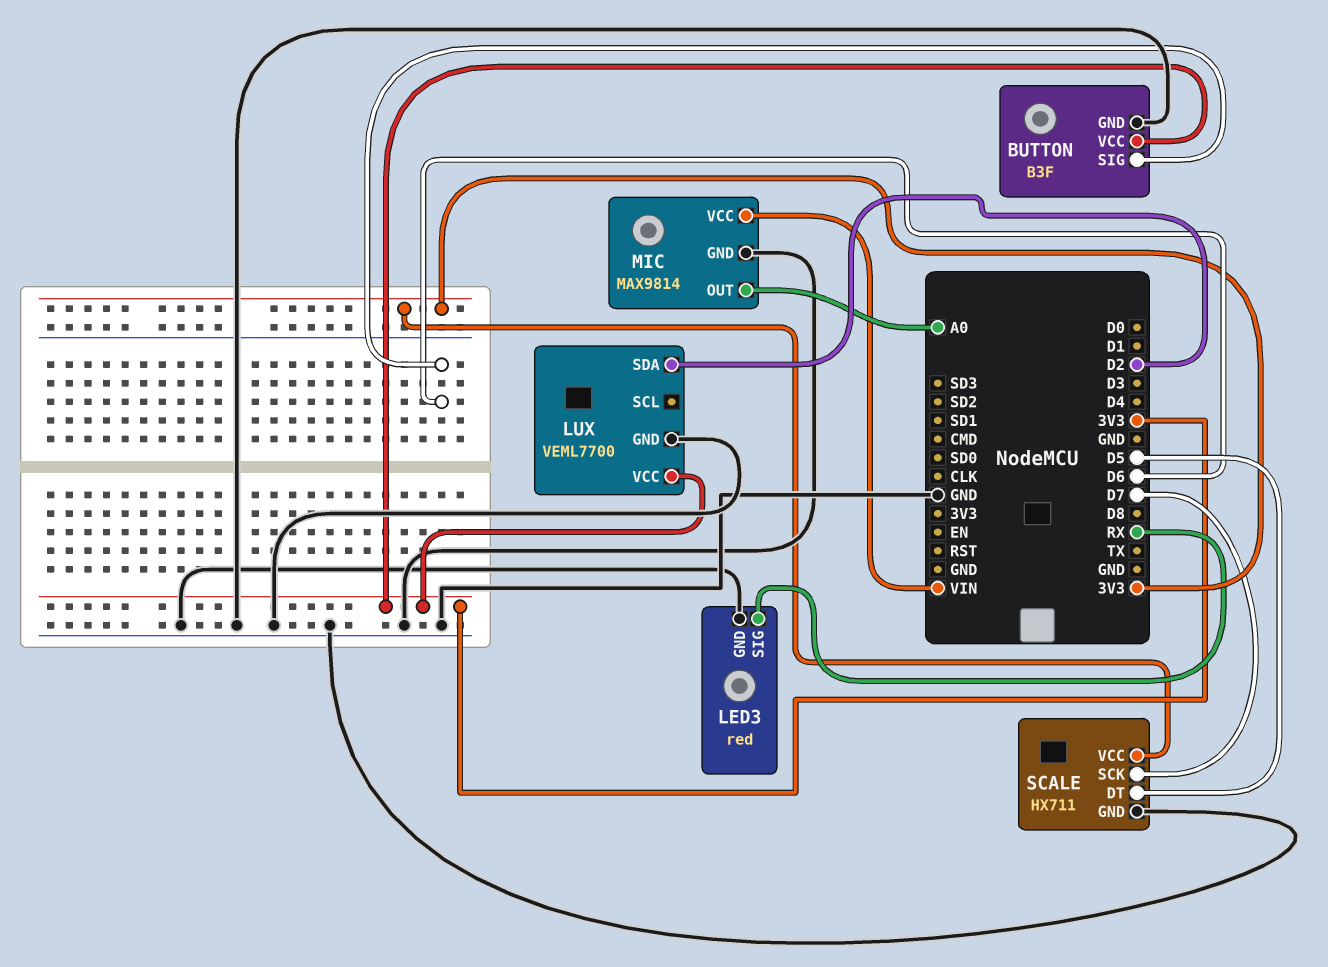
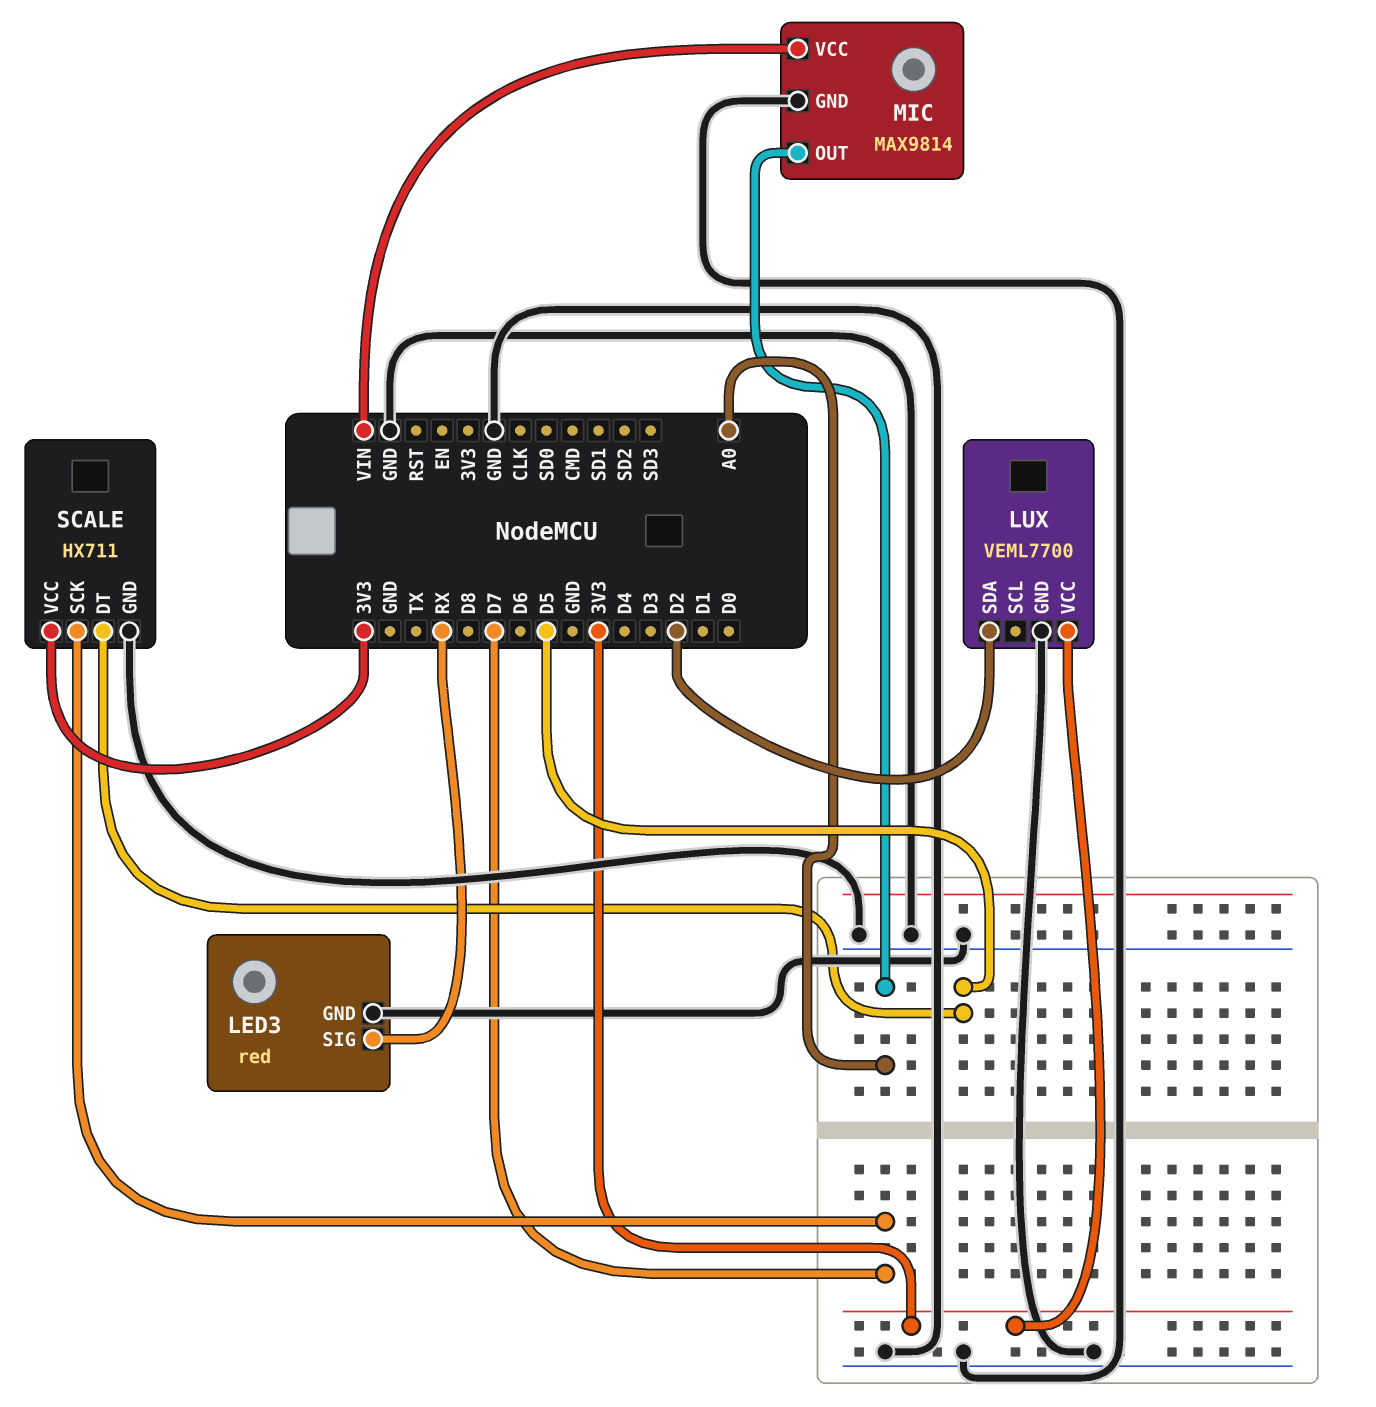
BUTTON: B3F -> none
BUTTON pin GND: GND -> none
BUTTON pin SIG: D6 -> none
BUTTON pin VCC: 3V3 -> none

